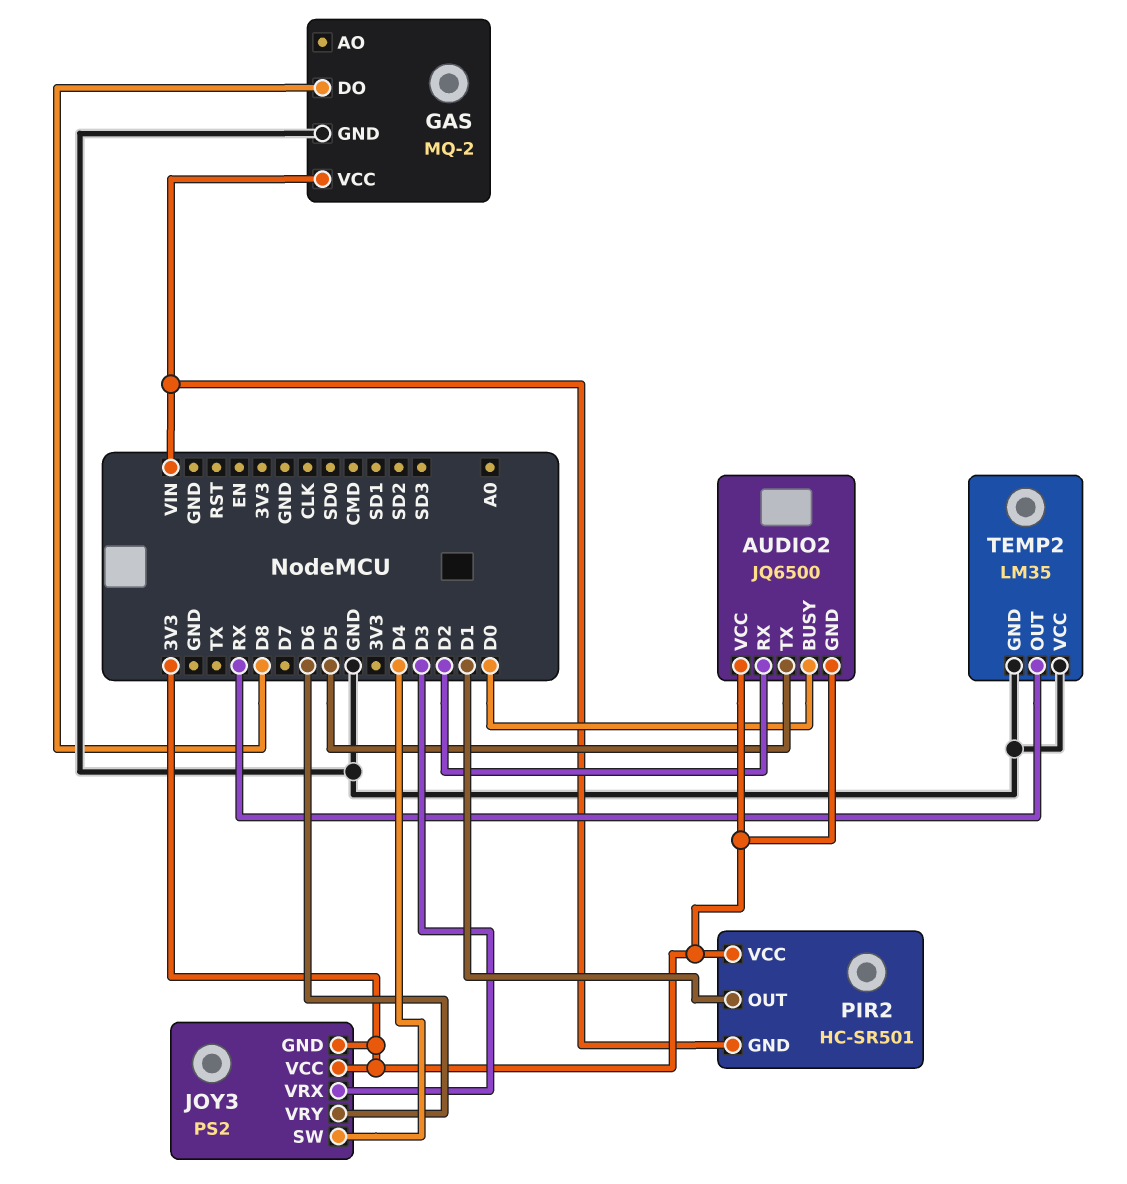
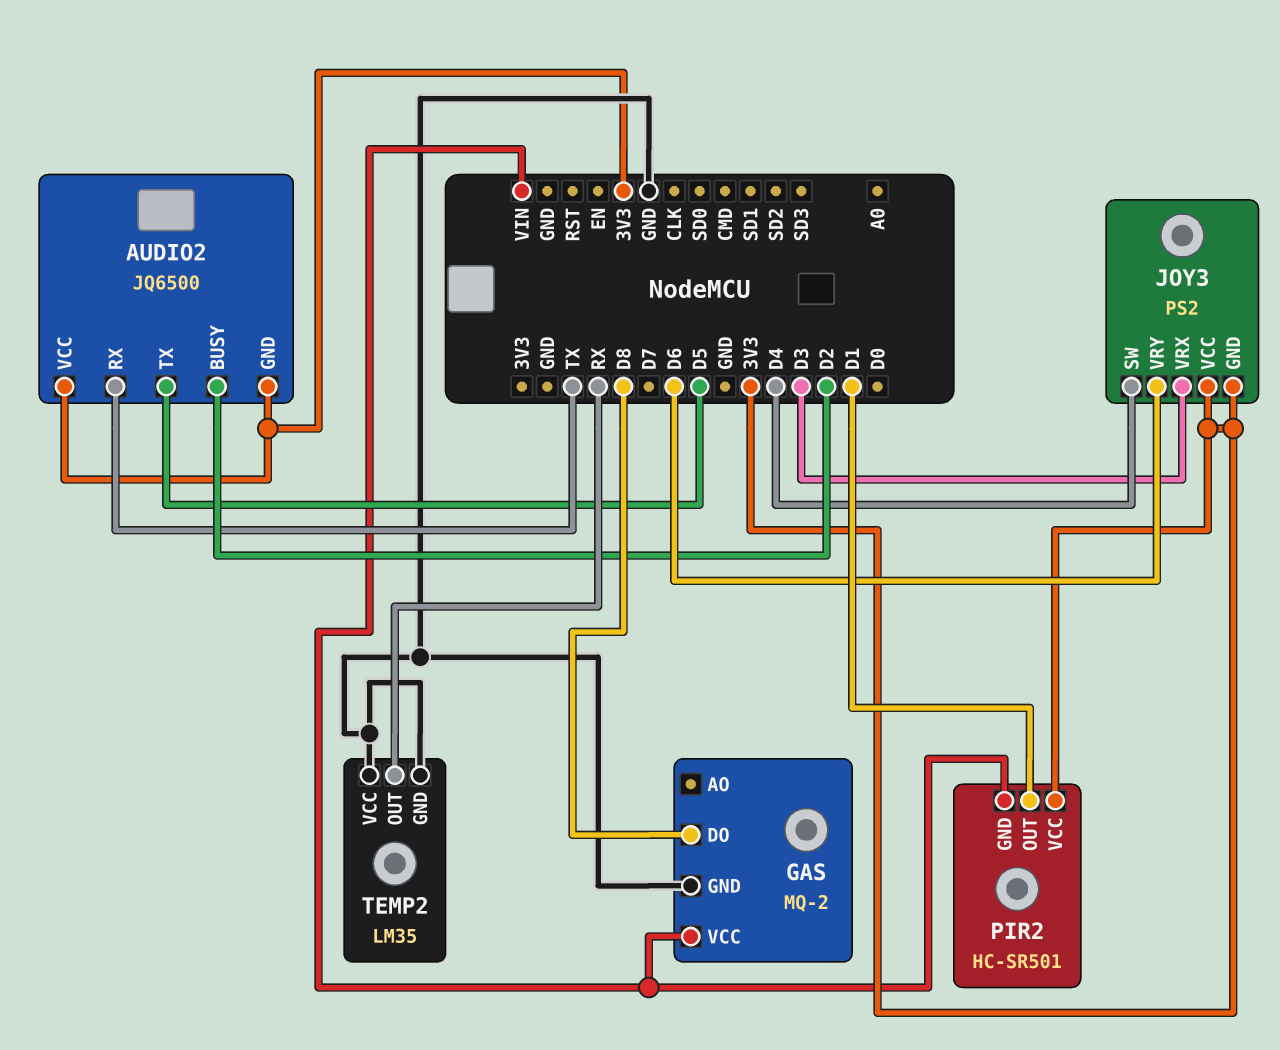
AUDIO2 pin BUSY: D0 -> D2
AUDIO2 pin RX: D2 -> TX

